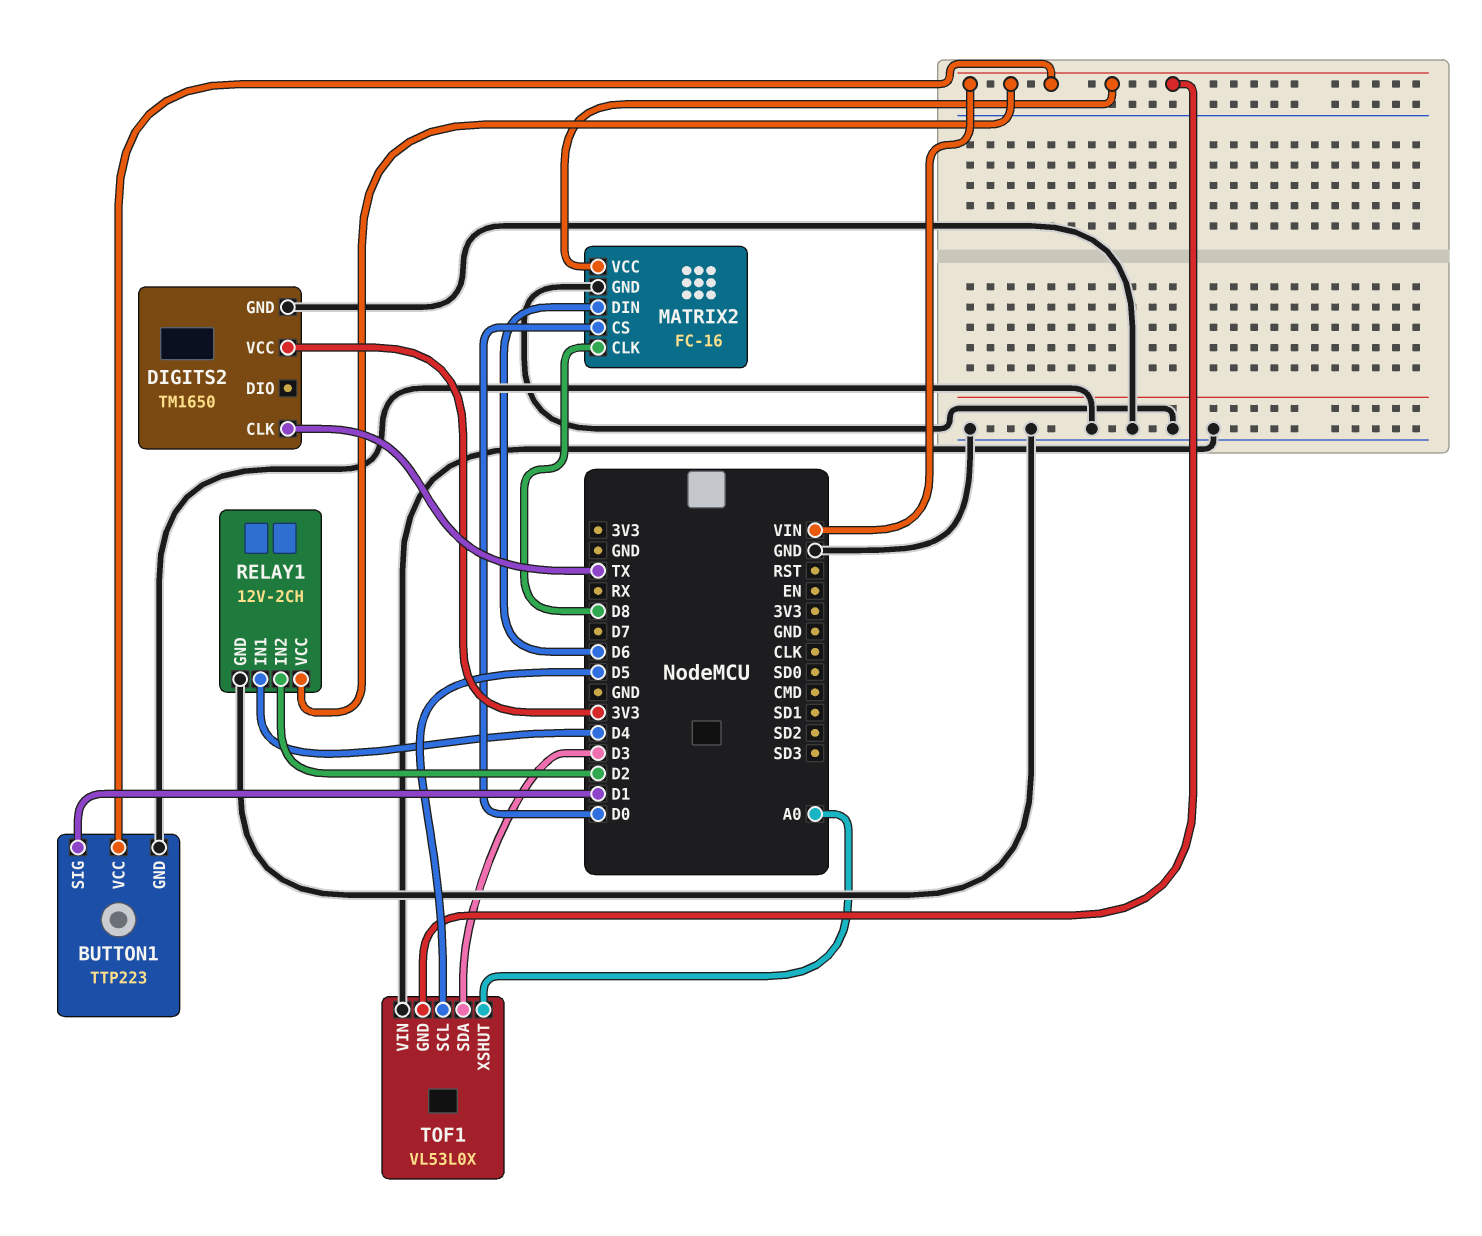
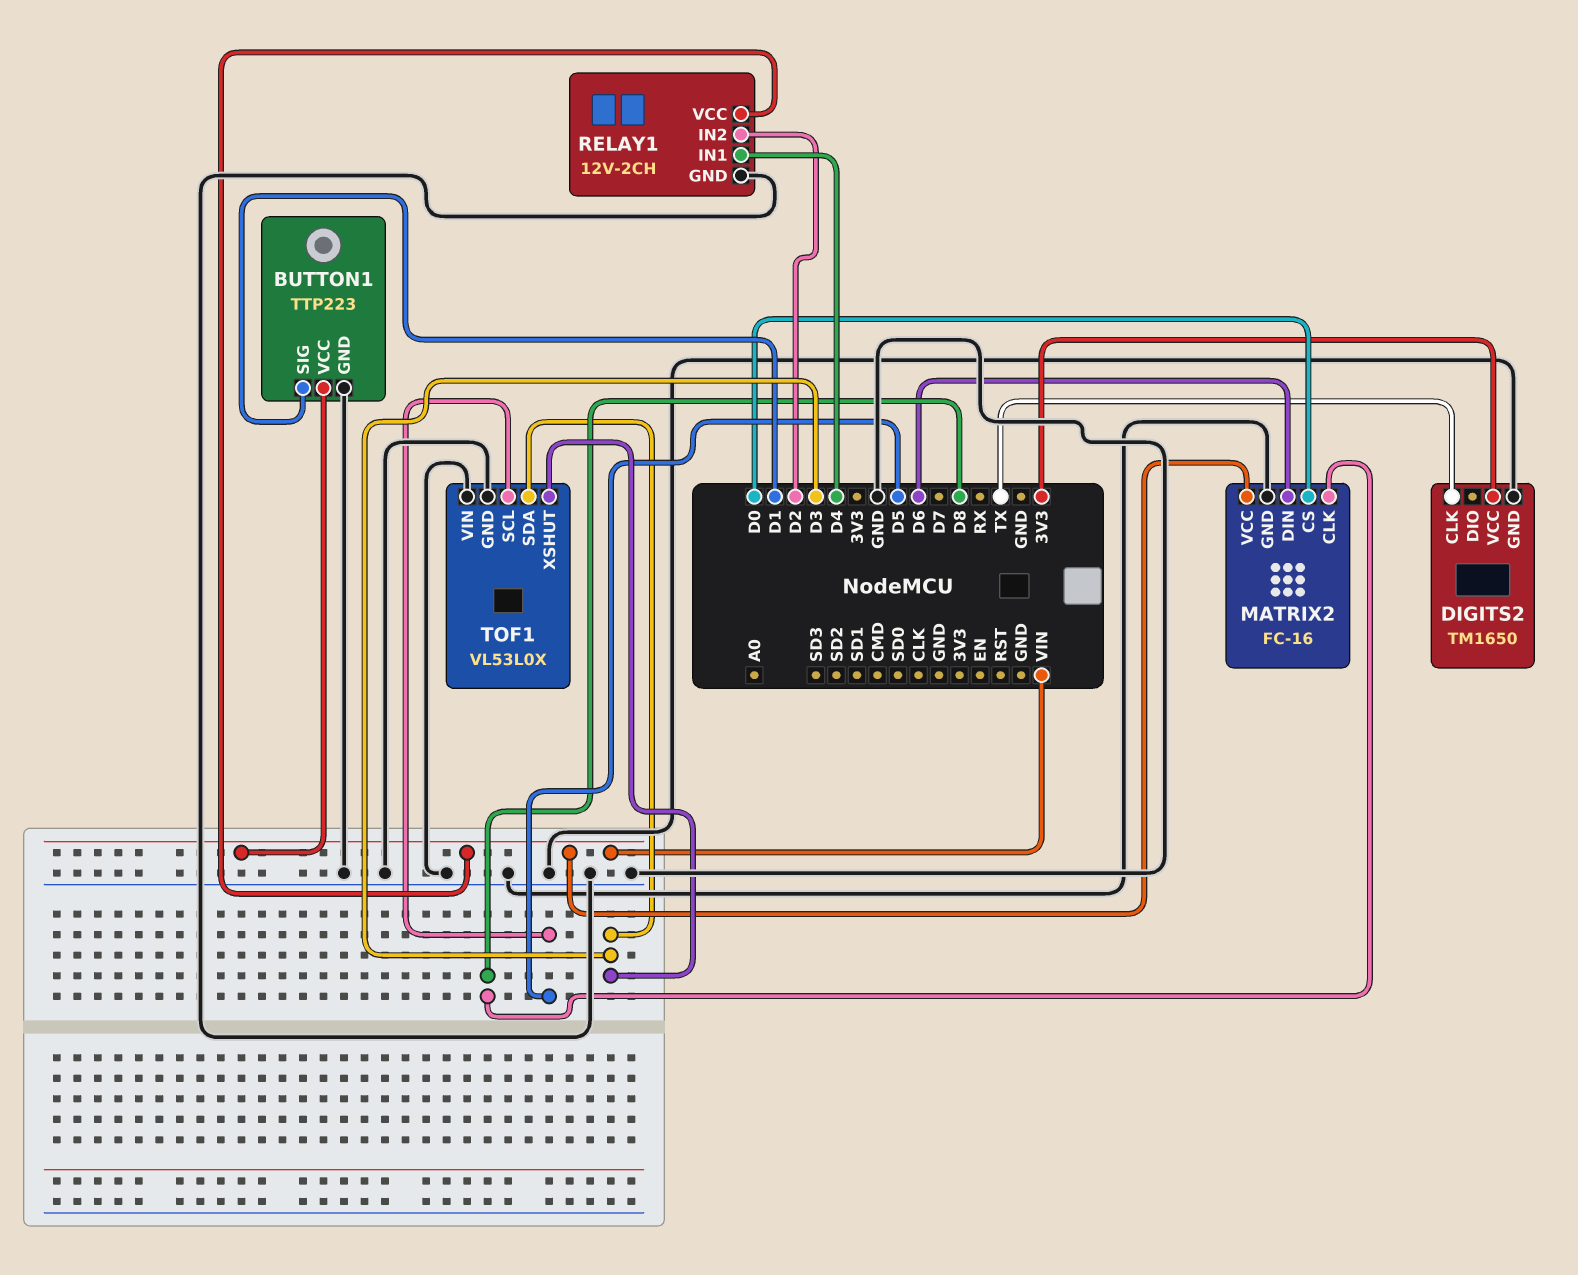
TOF1 pin GND: VIN -> GND
TOF1 pin XSHUT: A0 -> D3

